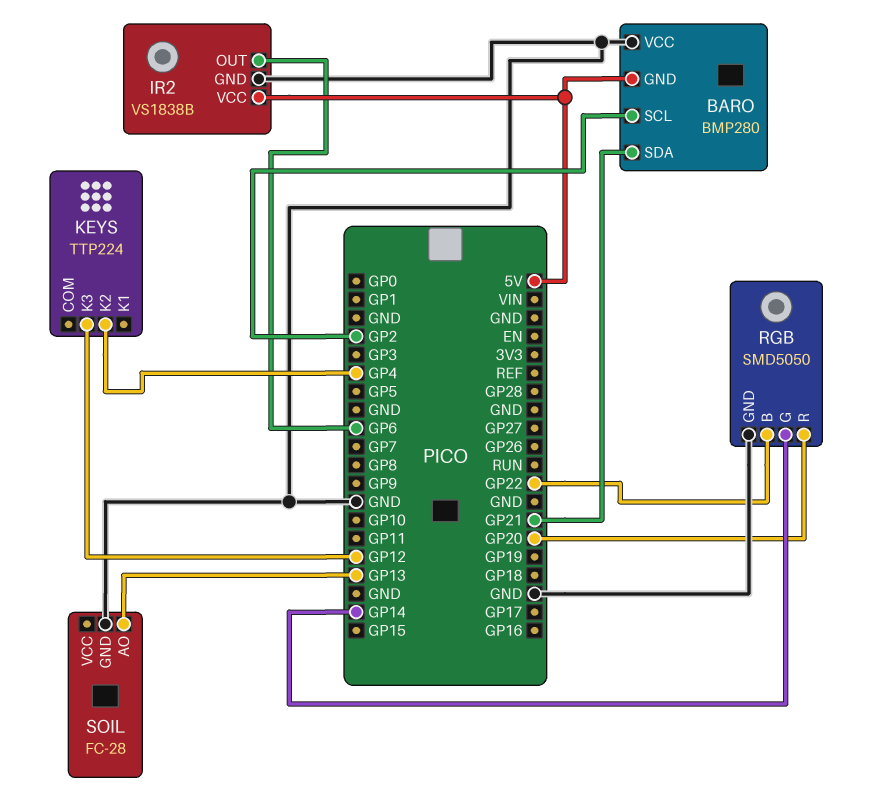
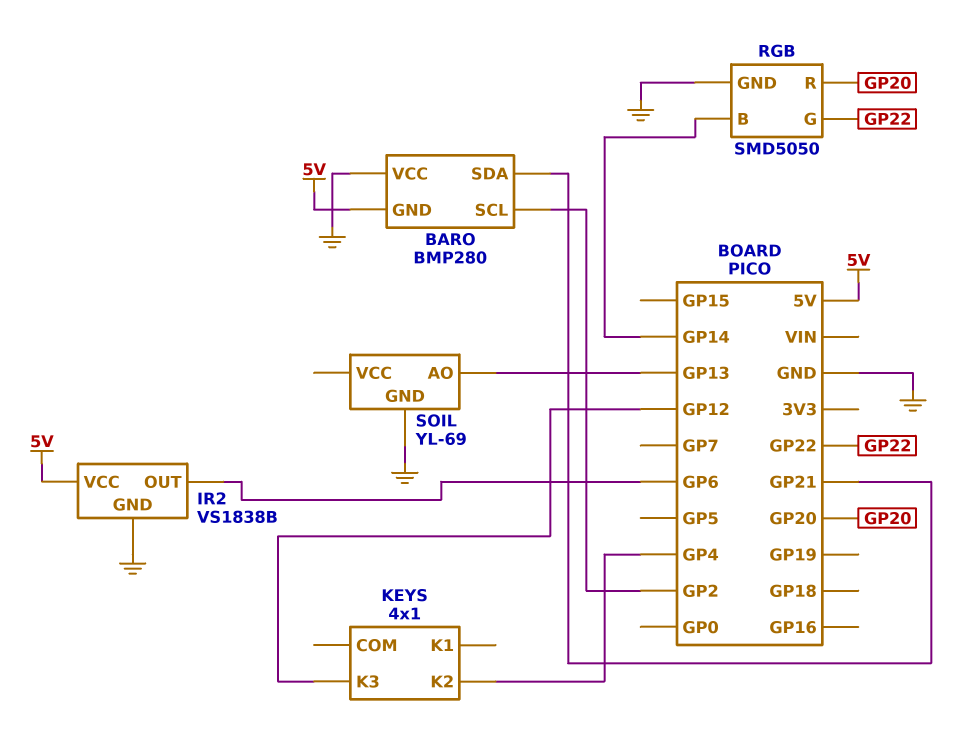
KEYS: TTP224 -> 4x1
RGB pin B: GP22 -> GP14
RGB pin G: GP14 -> GP22
SOIL: FC-28 -> YL-69

